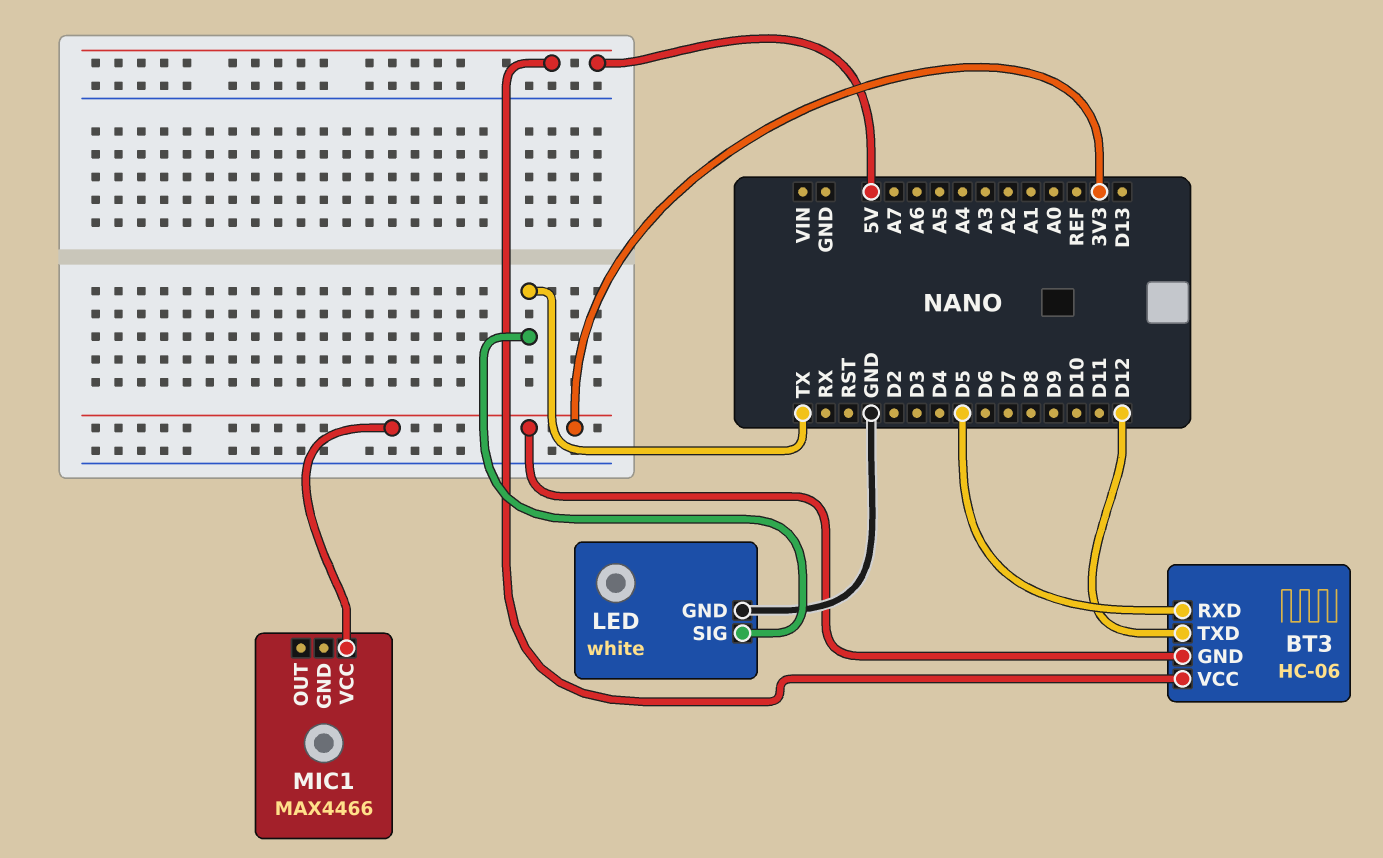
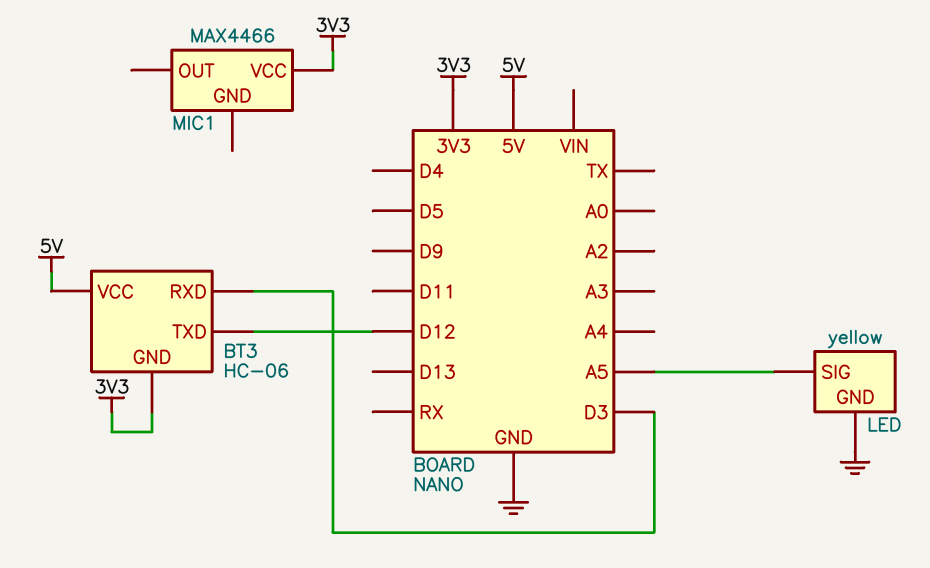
BT3 pin RXD: D5 -> D3
LED: white -> yellow
LED pin SIG: TX -> A5

